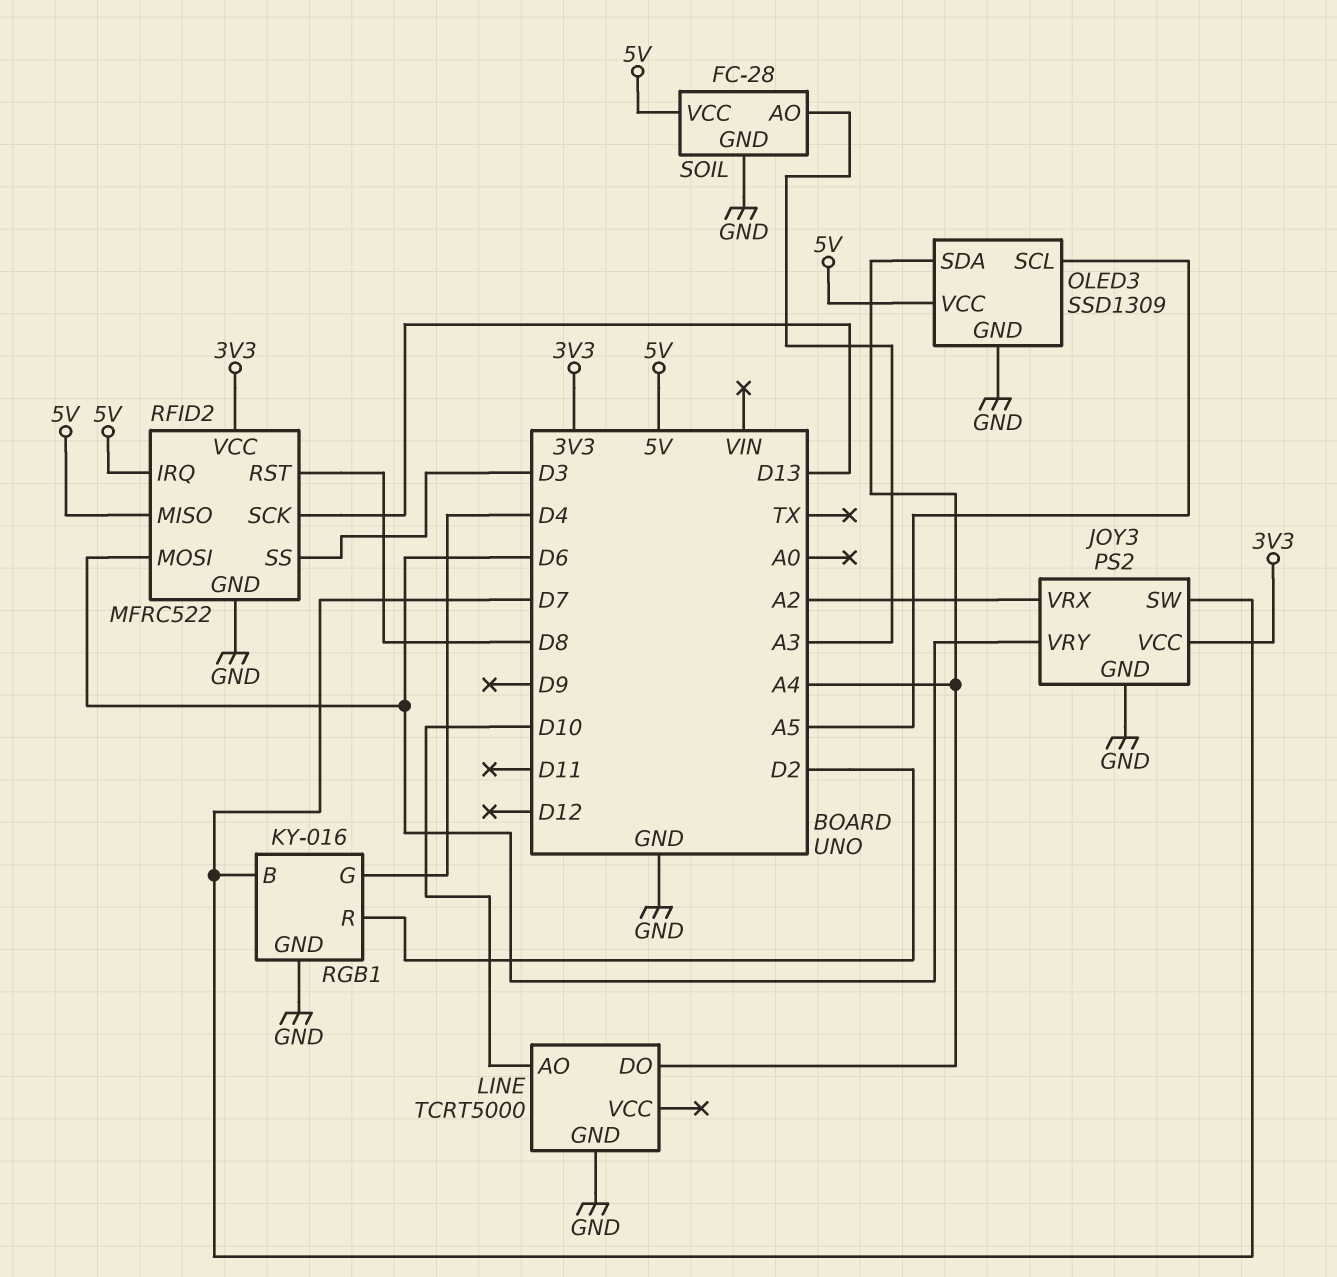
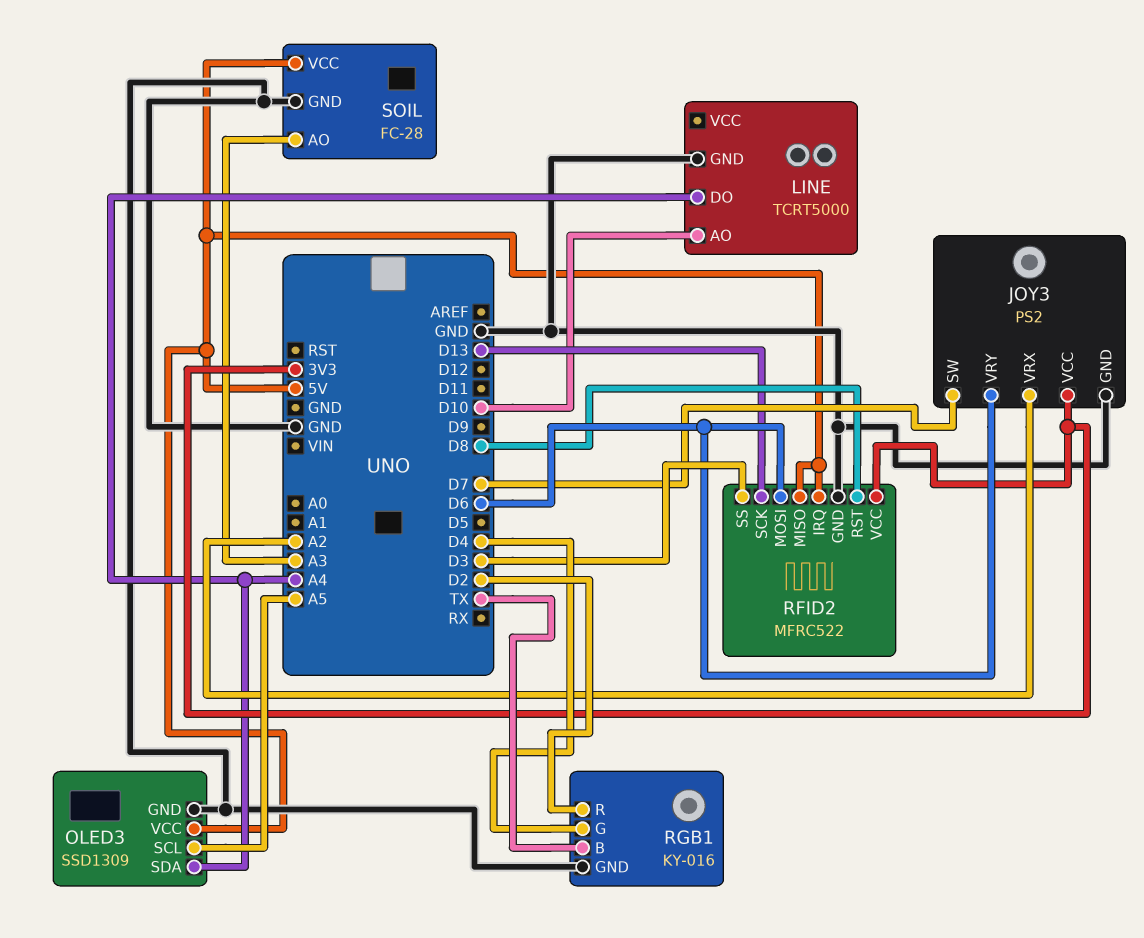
RGB1 pin B: D7 -> TX

